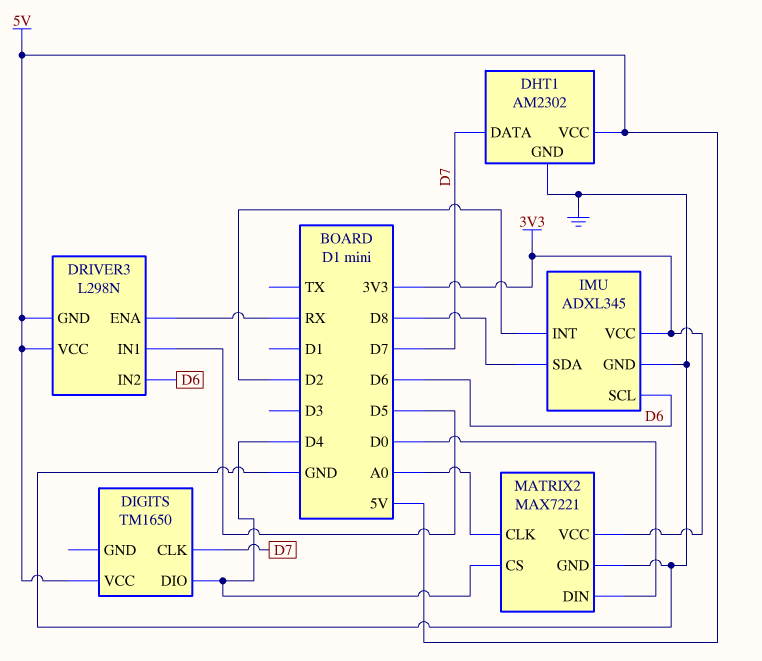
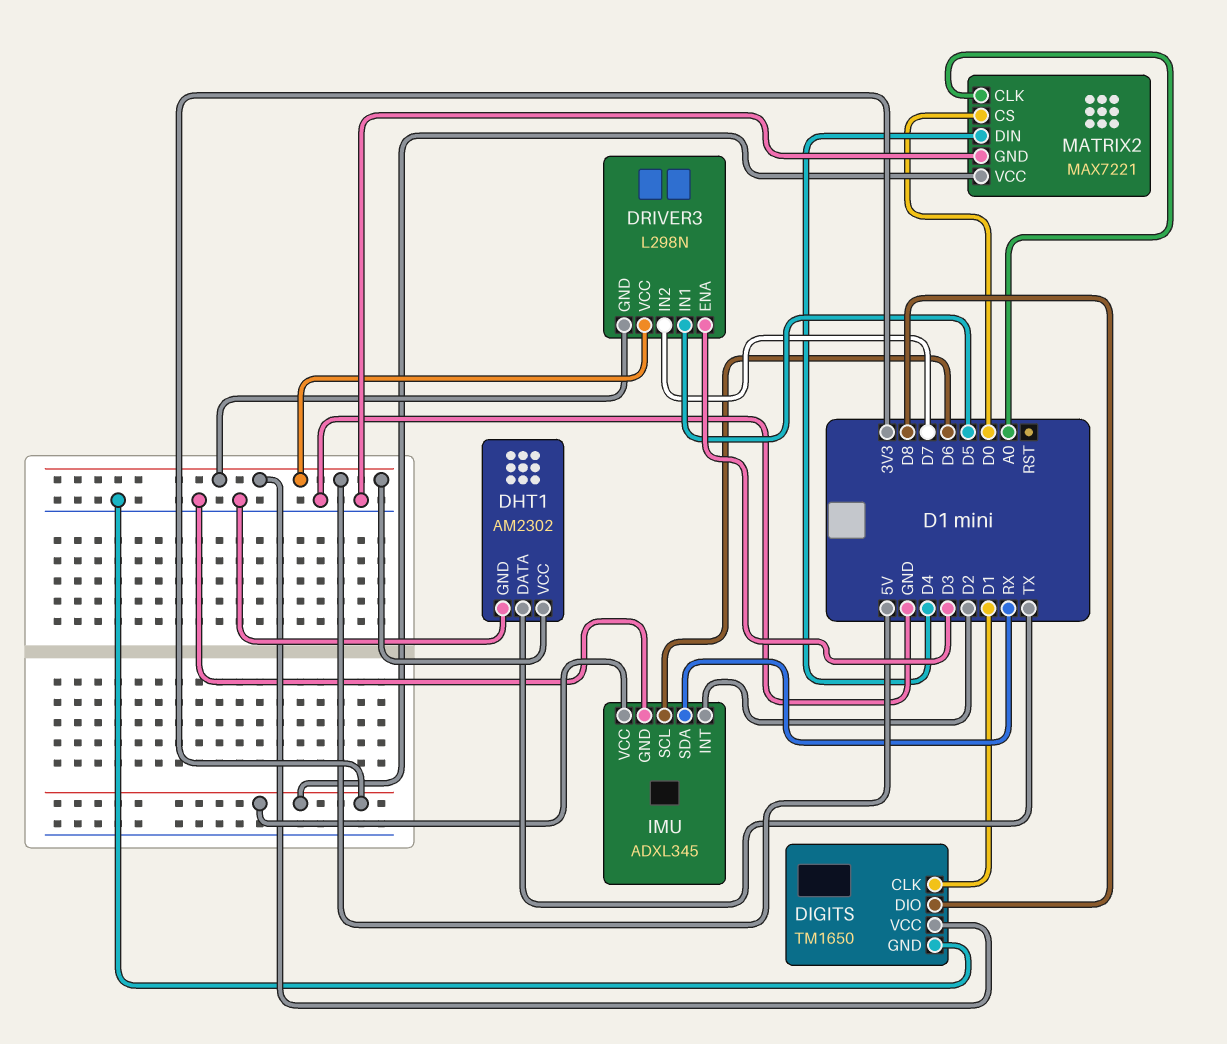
DHT1 pin DATA: D7 -> TX
DIGITS pin CLK: D7 -> D1
DIGITS pin DIO: D4 -> D8
DIGITS pin GND: none -> GND
DRIVER3 pin ENA: RX -> D3
DRIVER3 pin IN2: D6 -> D7
IMU pin SDA: D8 -> RX
MATRIX2 pin CS: D4 -> D0
MATRIX2 pin DIN: D0 -> D4

